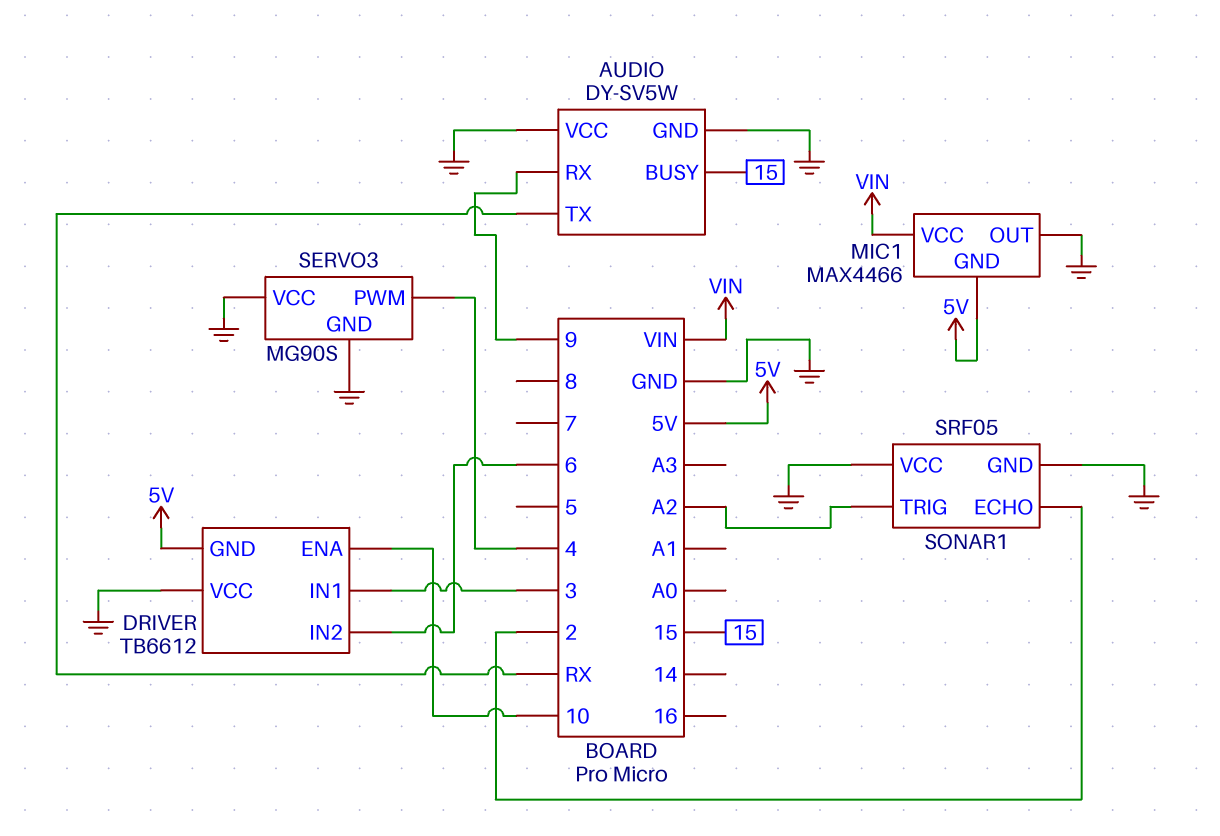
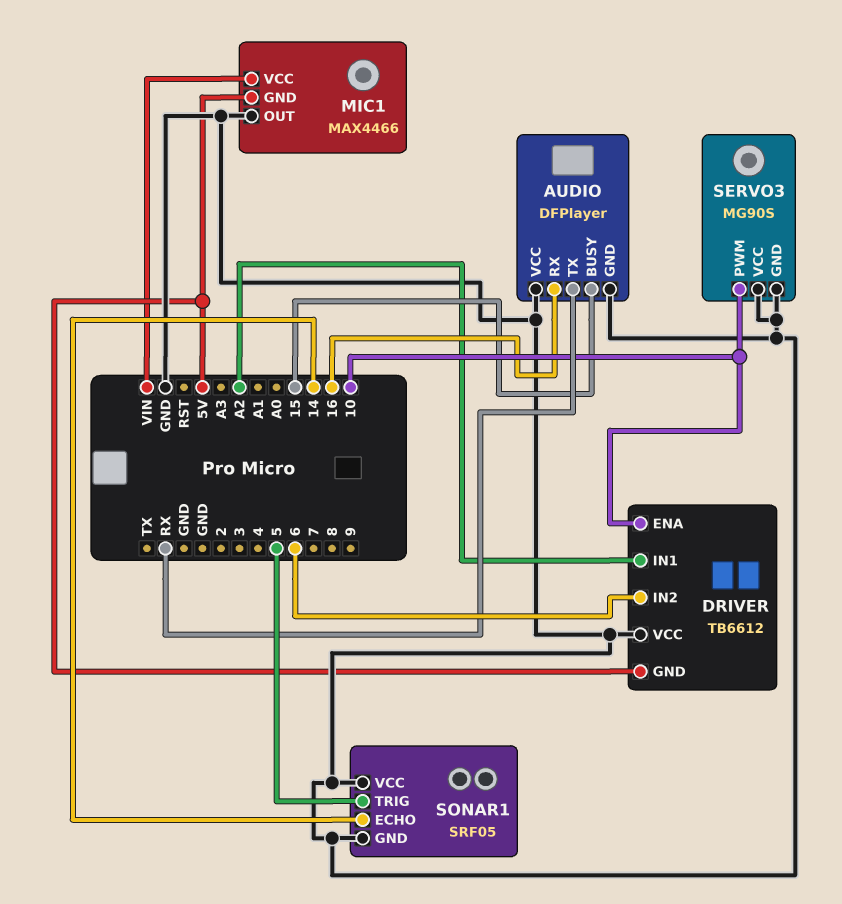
AUDIO: DY-SV5W -> DFPlayer
AUDIO pin RX: 9 -> 16
DRIVER pin IN1: 3 -> A2
SERVO3 pin PWM: 4 -> 10
SONAR1 pin ECHO: 2 -> 14
SONAR1 pin TRIG: A2 -> 5

